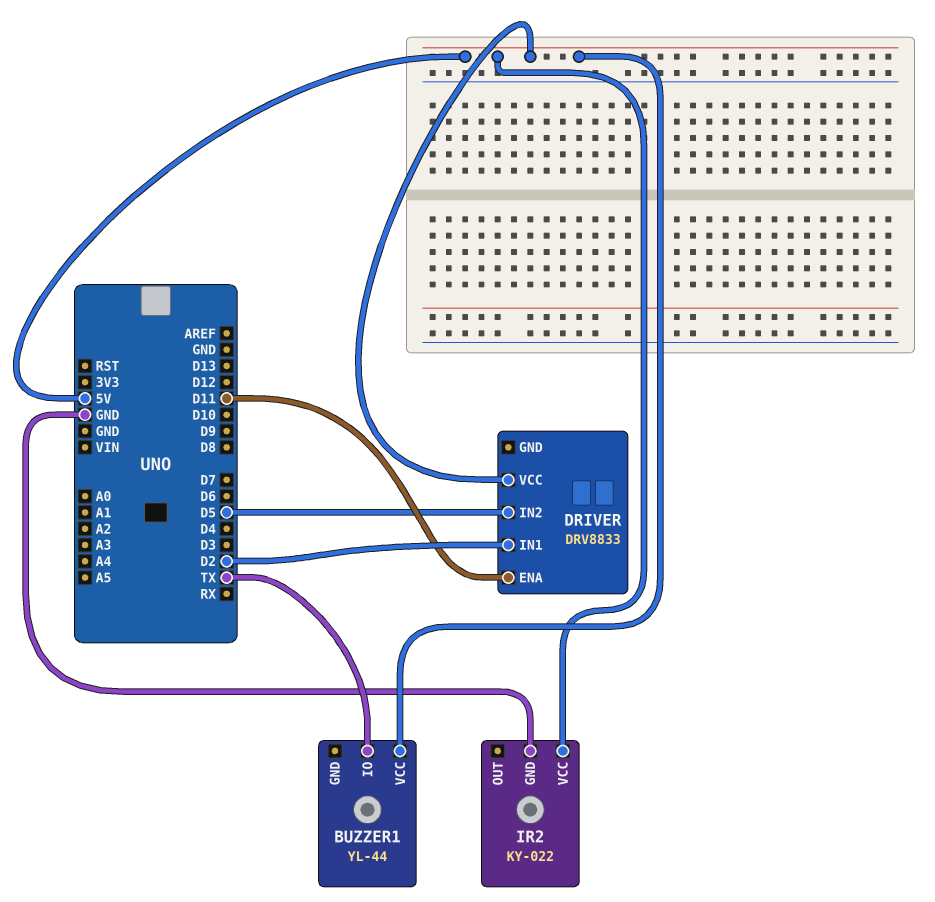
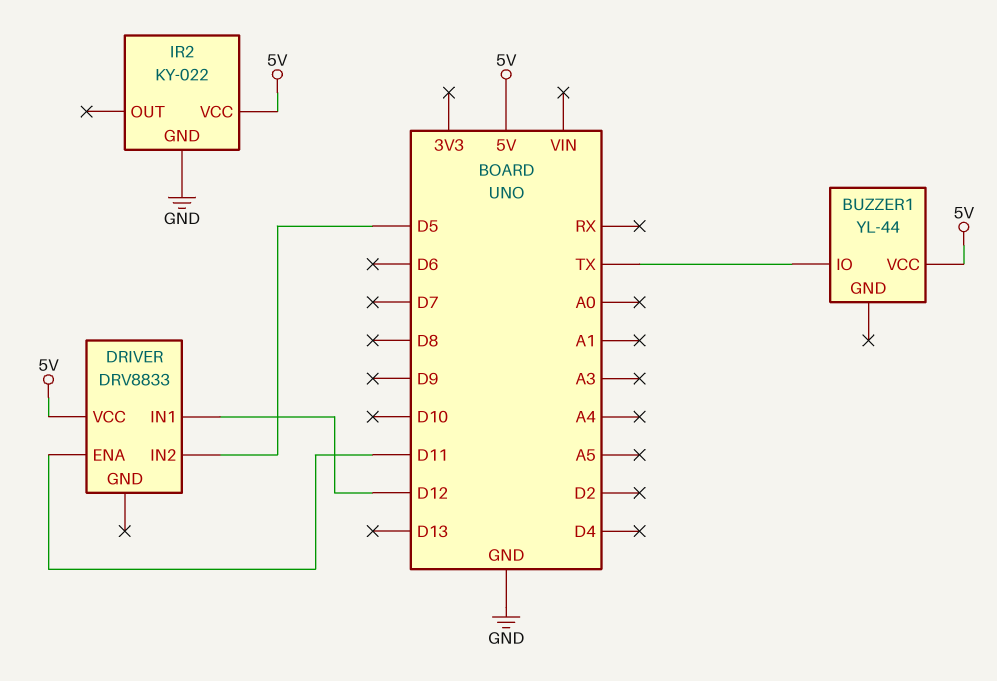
DRIVER pin IN1: D2 -> D12

